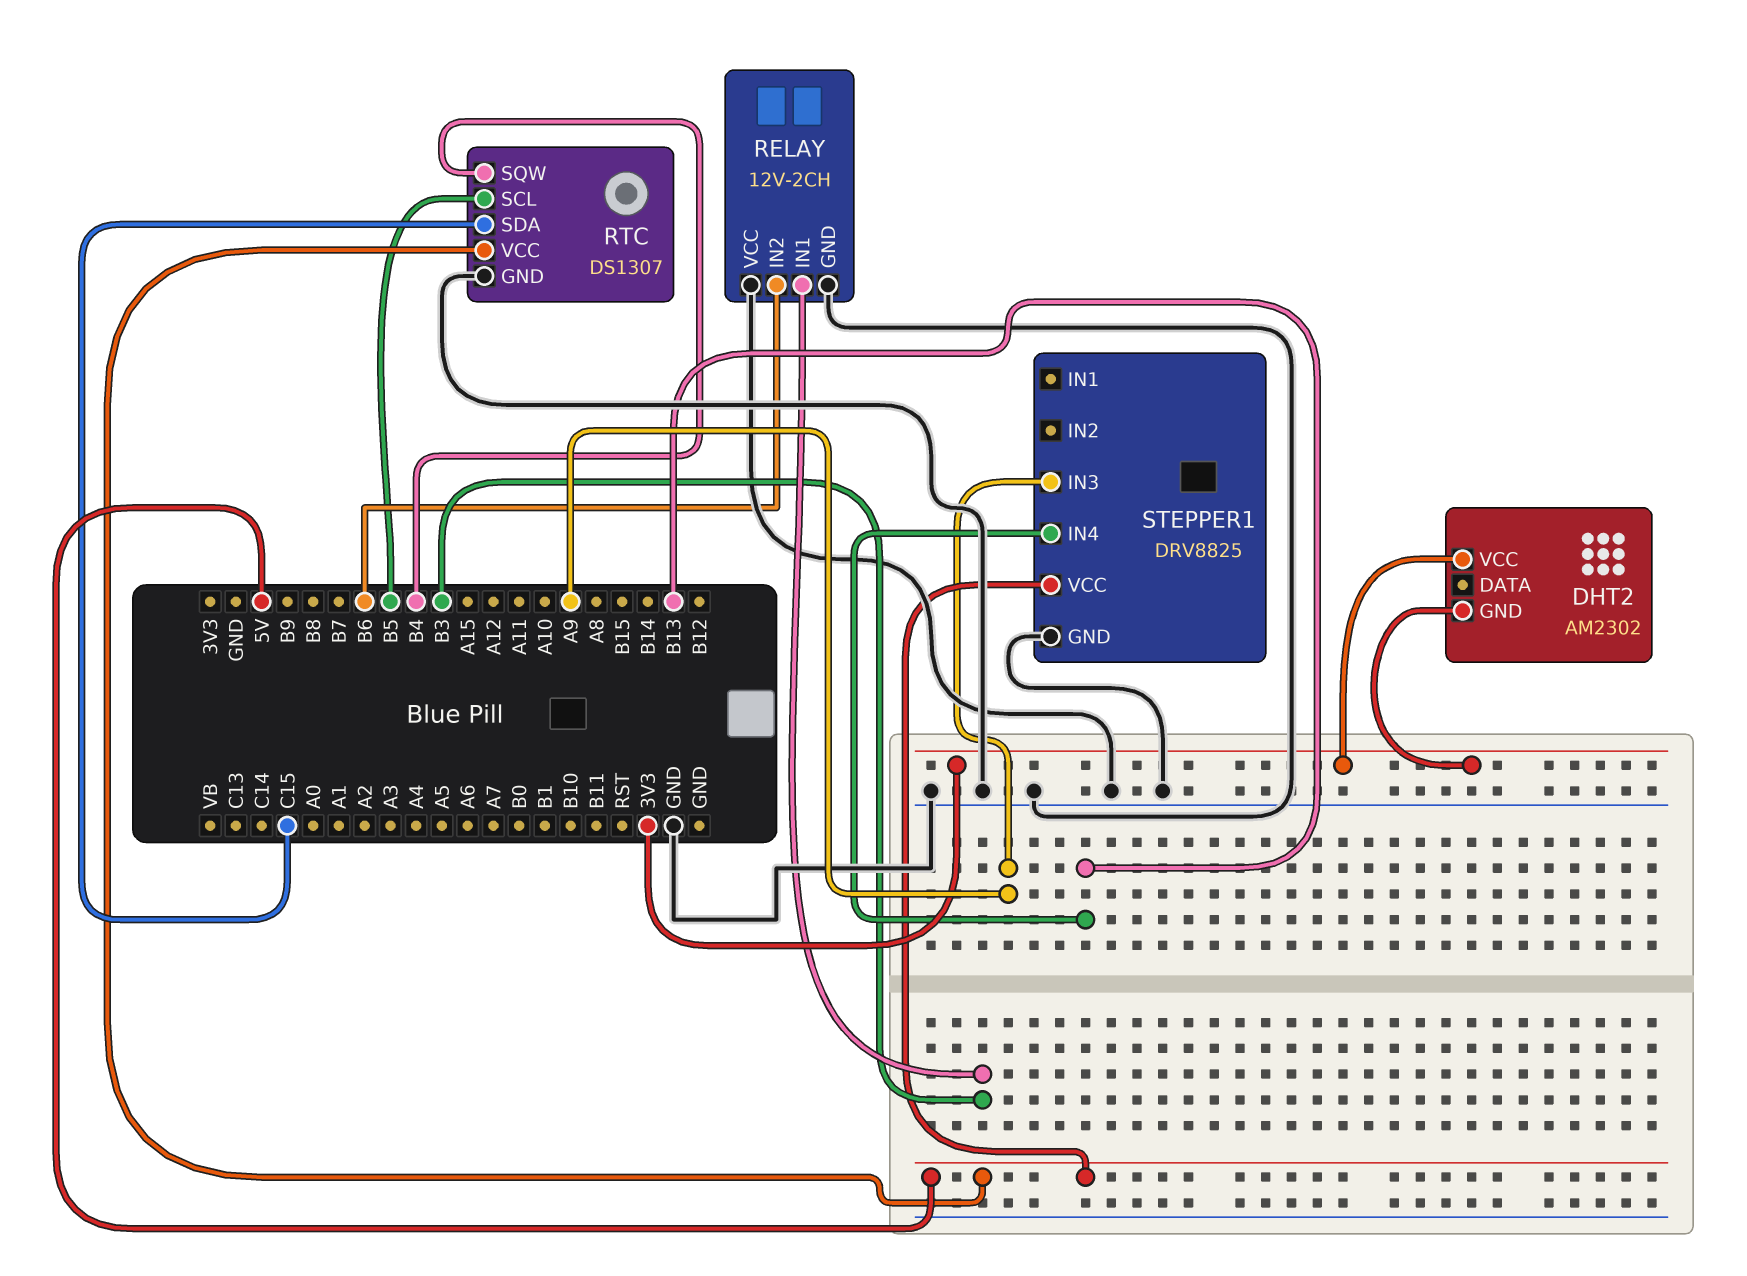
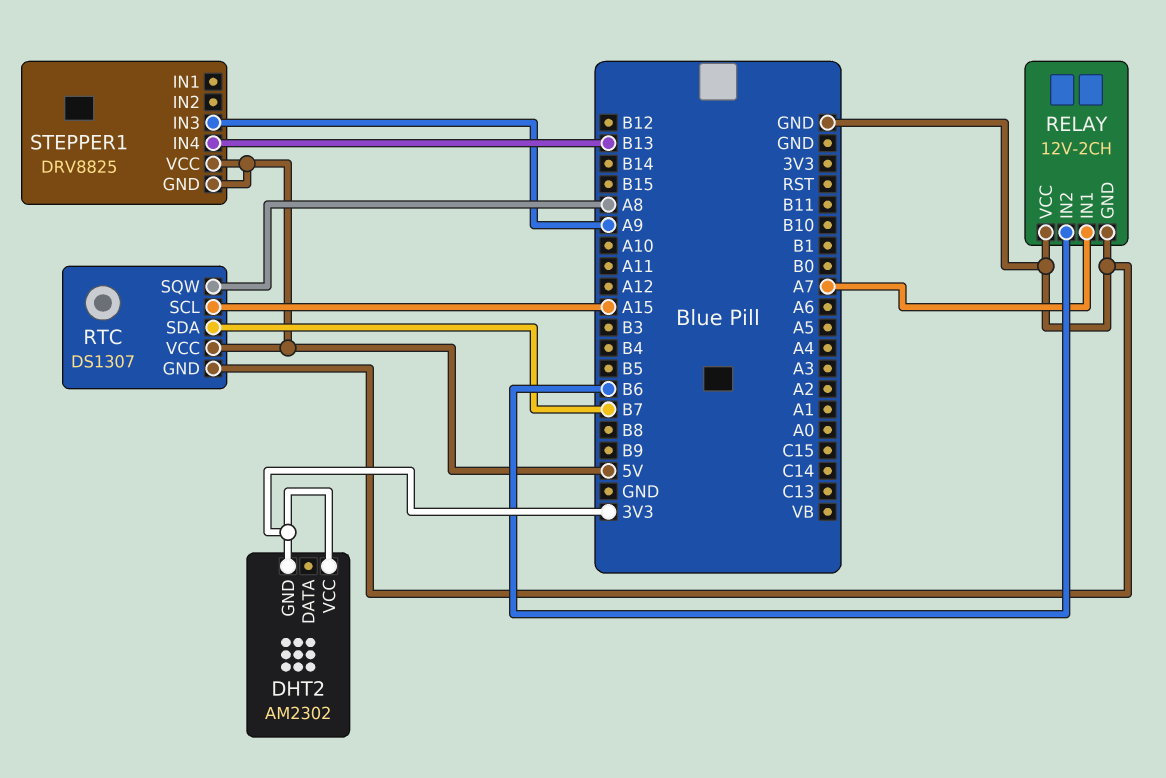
RELAY pin IN1: B3 -> A7
RTC pin SCL: B5 -> A15
RTC pin SDA: C15 -> B7
RTC pin SQW: B4 -> A8
STEPPER1 pin GND: GND -> 5V

